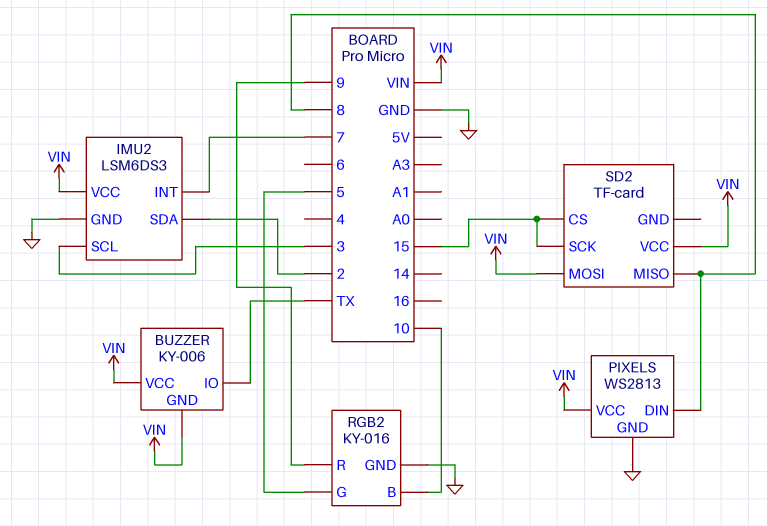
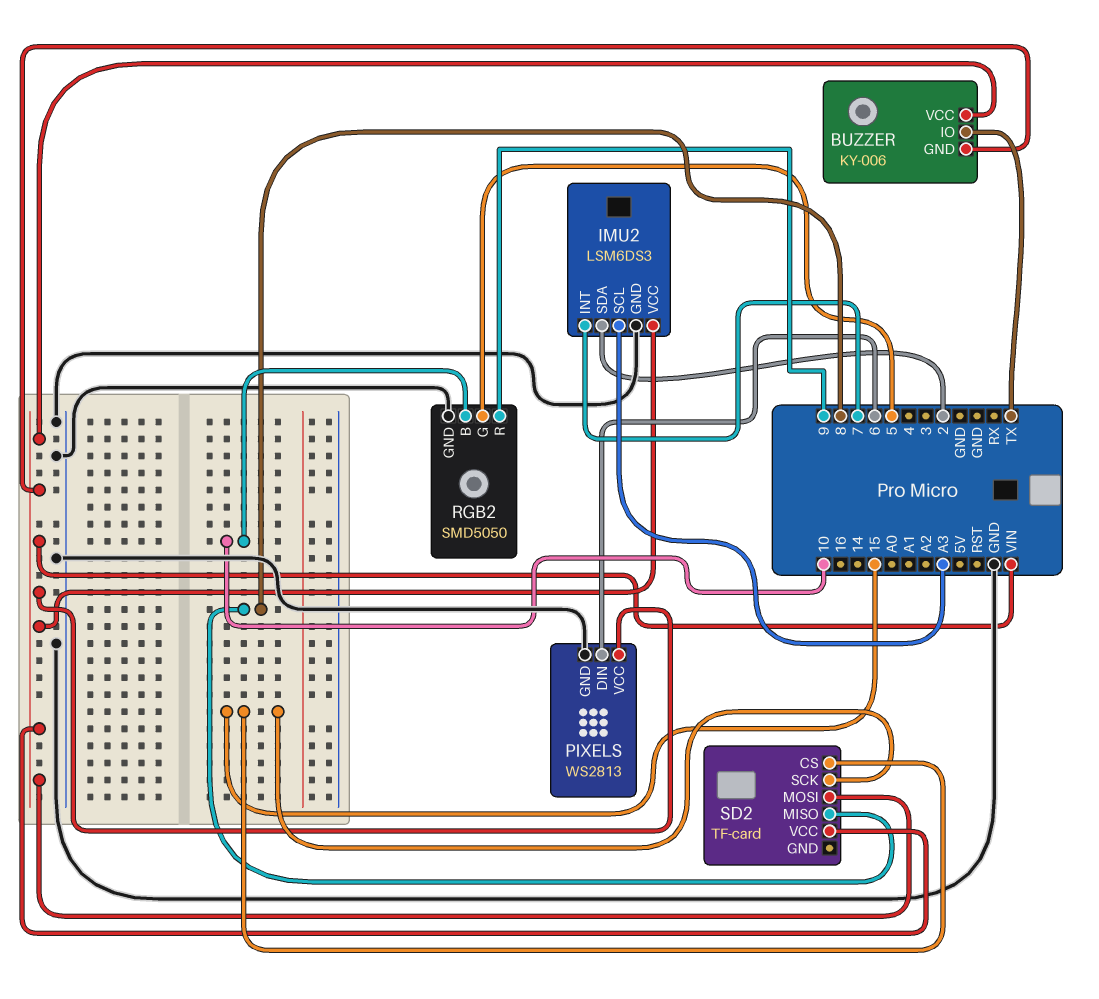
IMU2 pin SCL: 3 -> A3
PIXELS pin DIN: 8 -> 6
RGB2: KY-016 -> SMD5050

